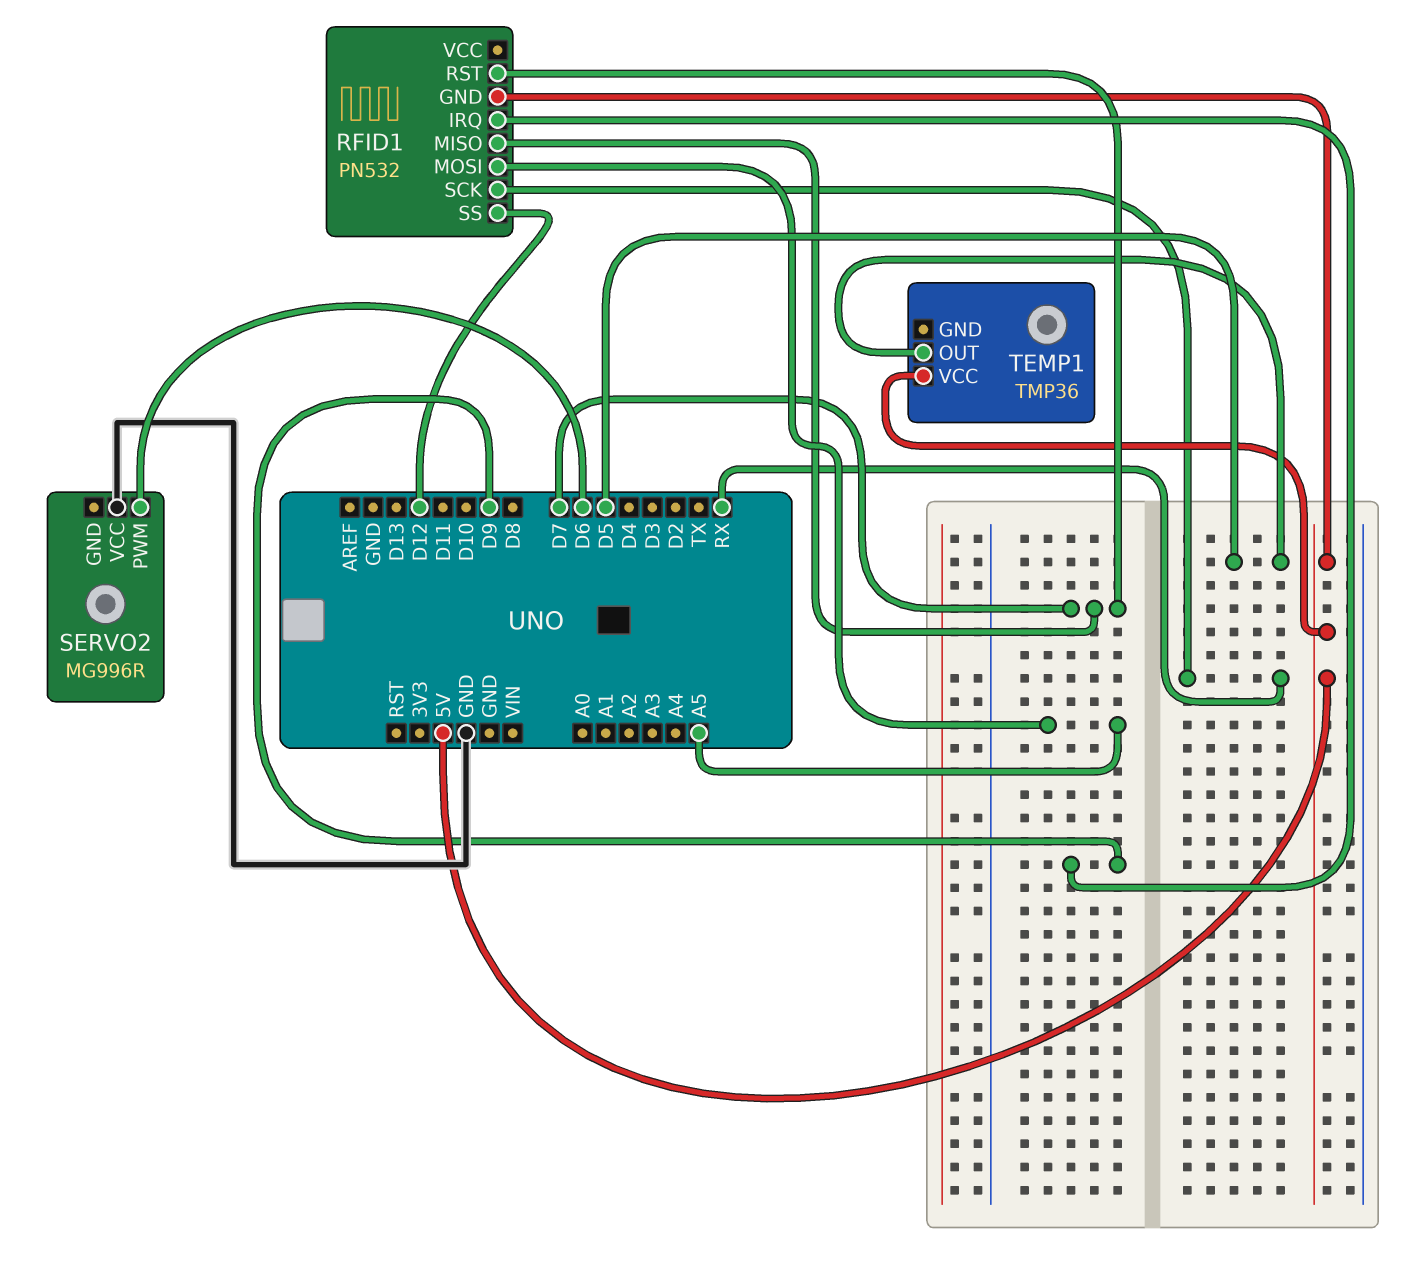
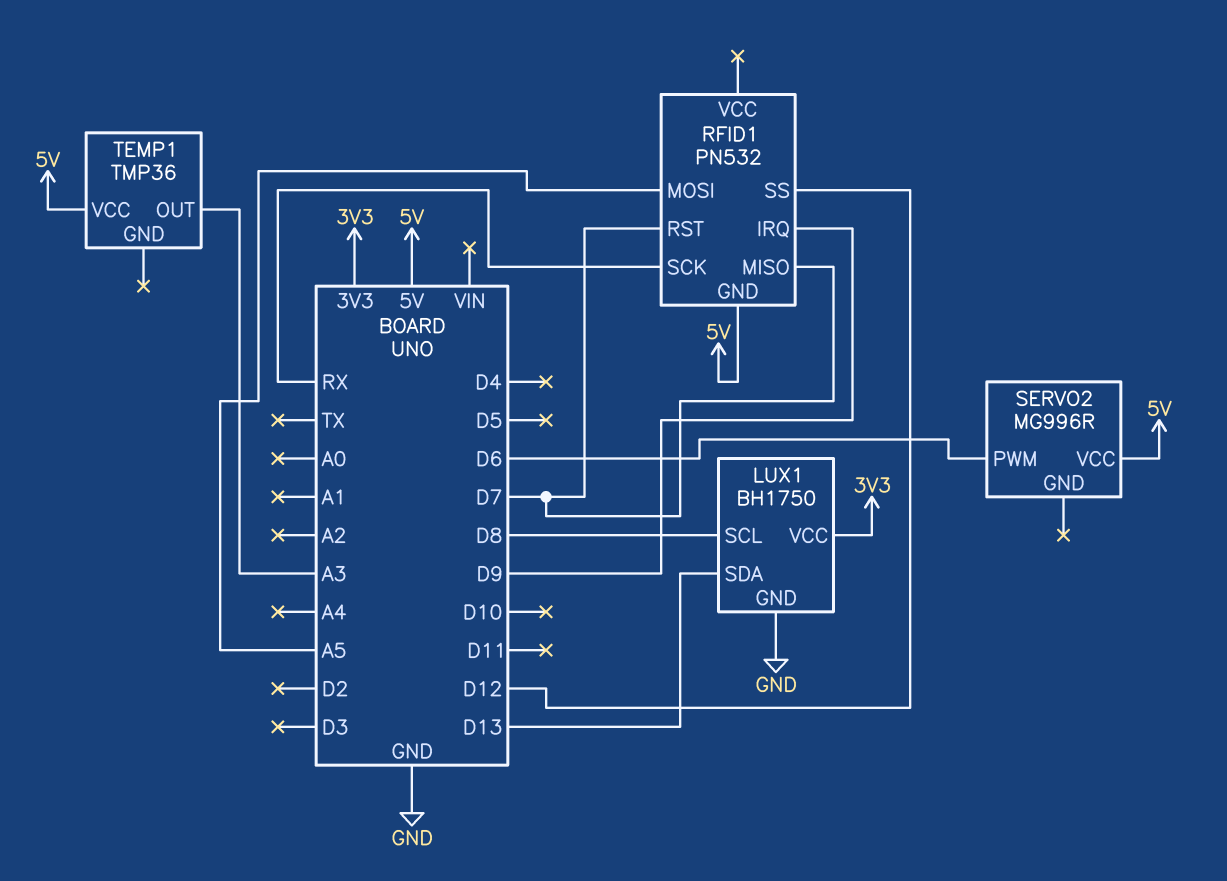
LUX1: none -> BH1750
LUX1 pin GND: none -> GND
LUX1 pin SCL: none -> D8
LUX1 pin SDA: none -> D13
LUX1 pin VCC: none -> 3V3
SERVO2 pin VCC: GND -> 5V
TEMP1 pin OUT: D5 -> A3

